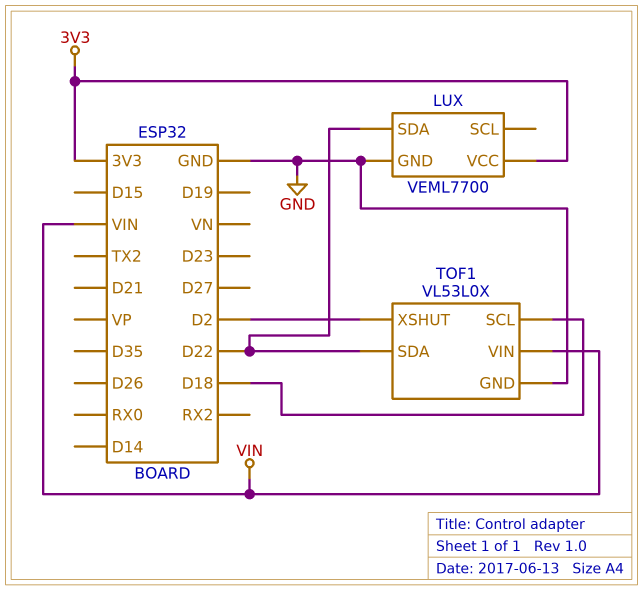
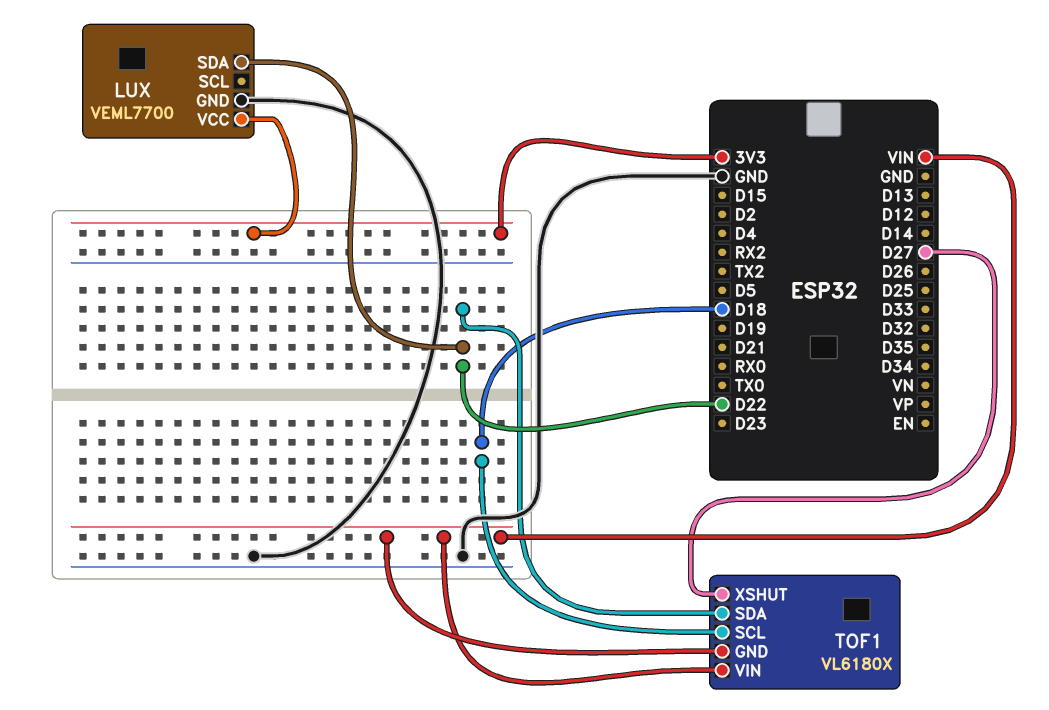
TOF1: VL53L0X -> VL6180X
TOF1 pin GND: GND -> VIN
TOF1 pin XSHUT: D2 -> D27

